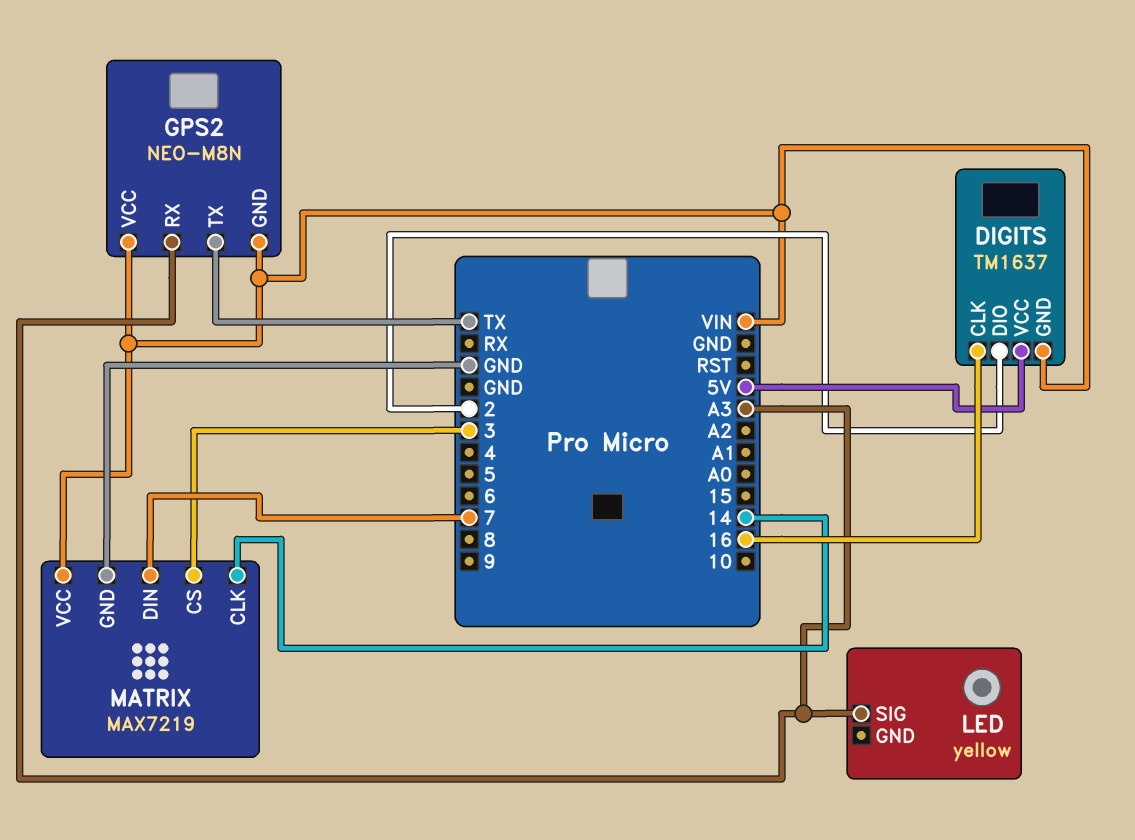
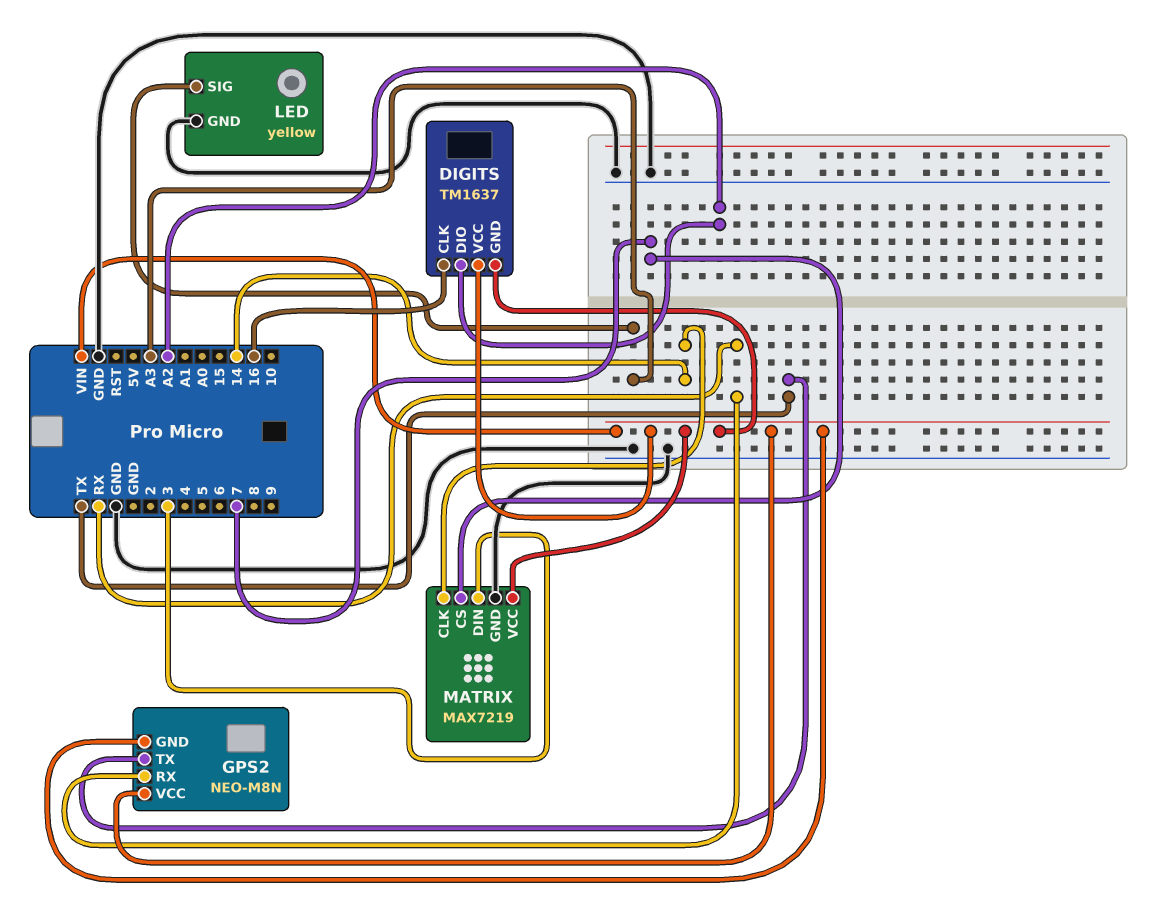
DIGITS pin DIO: 2 -> A2
DIGITS pin VCC: 5V -> VIN
GPS2 pin RX: A3 -> RX
LED pin GND: none -> GND
MATRIX pin CS: 3 -> 7
MATRIX pin DIN: 7 -> 3

